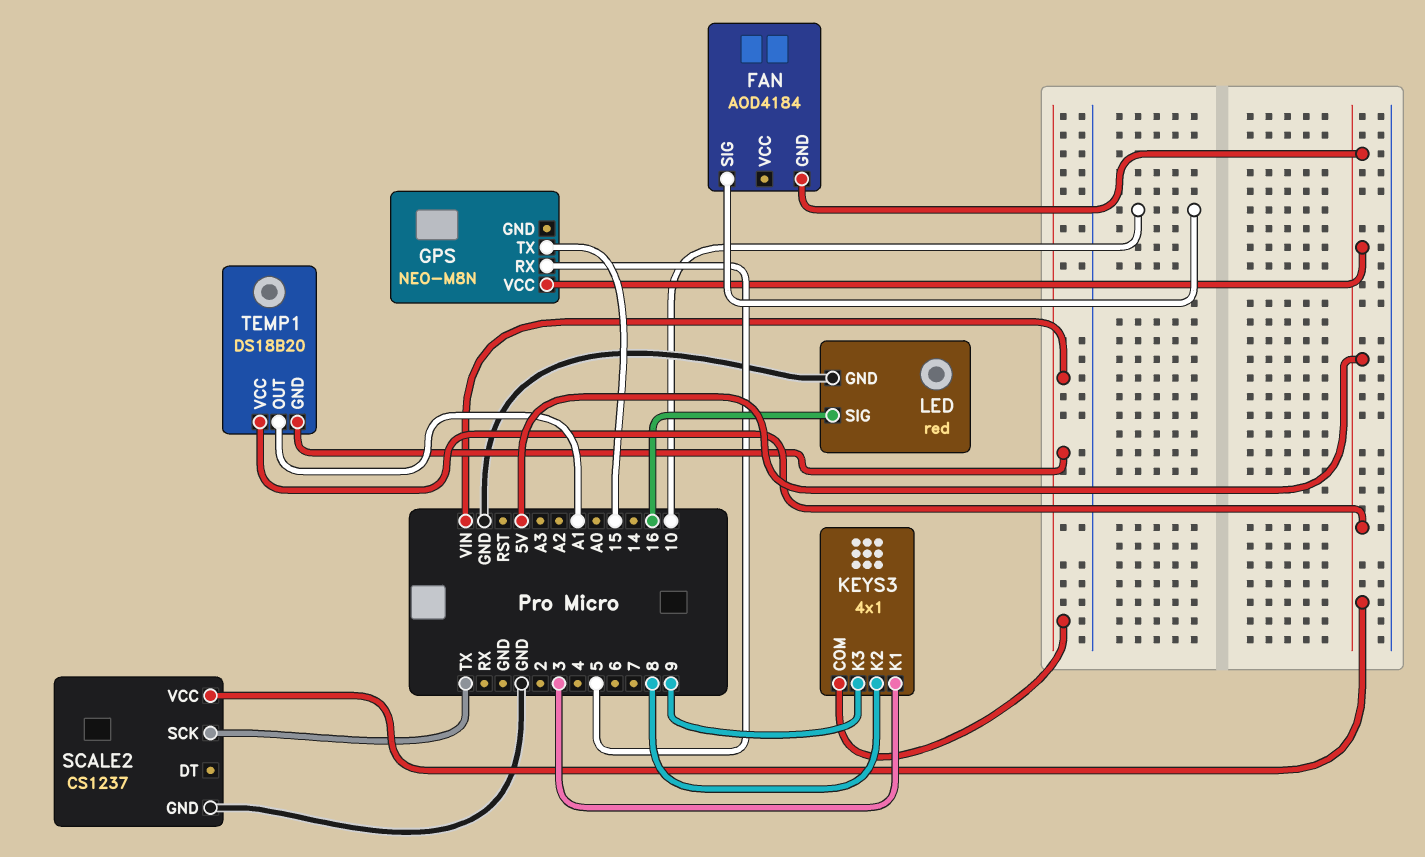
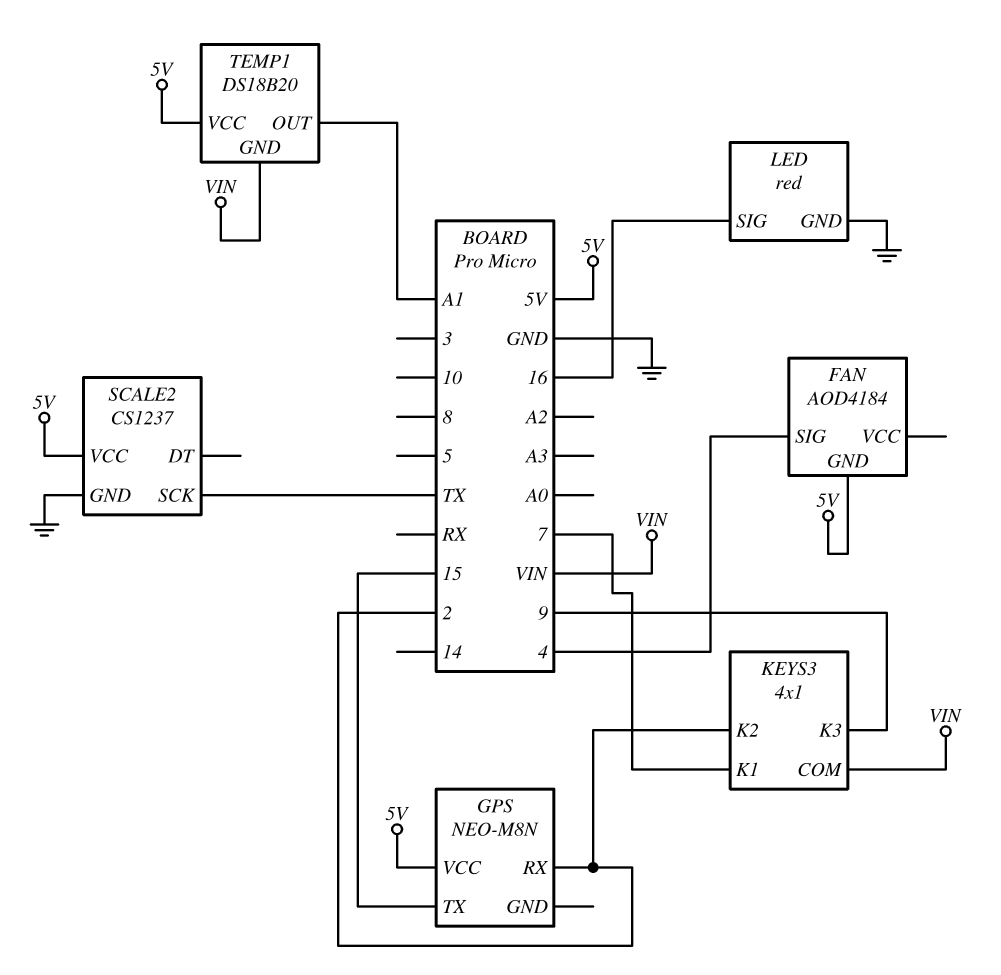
FAN pin SIG: 10 -> 4
GPS pin RX: 5 -> 2
KEYS3 pin K1: 3 -> 7
KEYS3 pin K2: 8 -> 2

